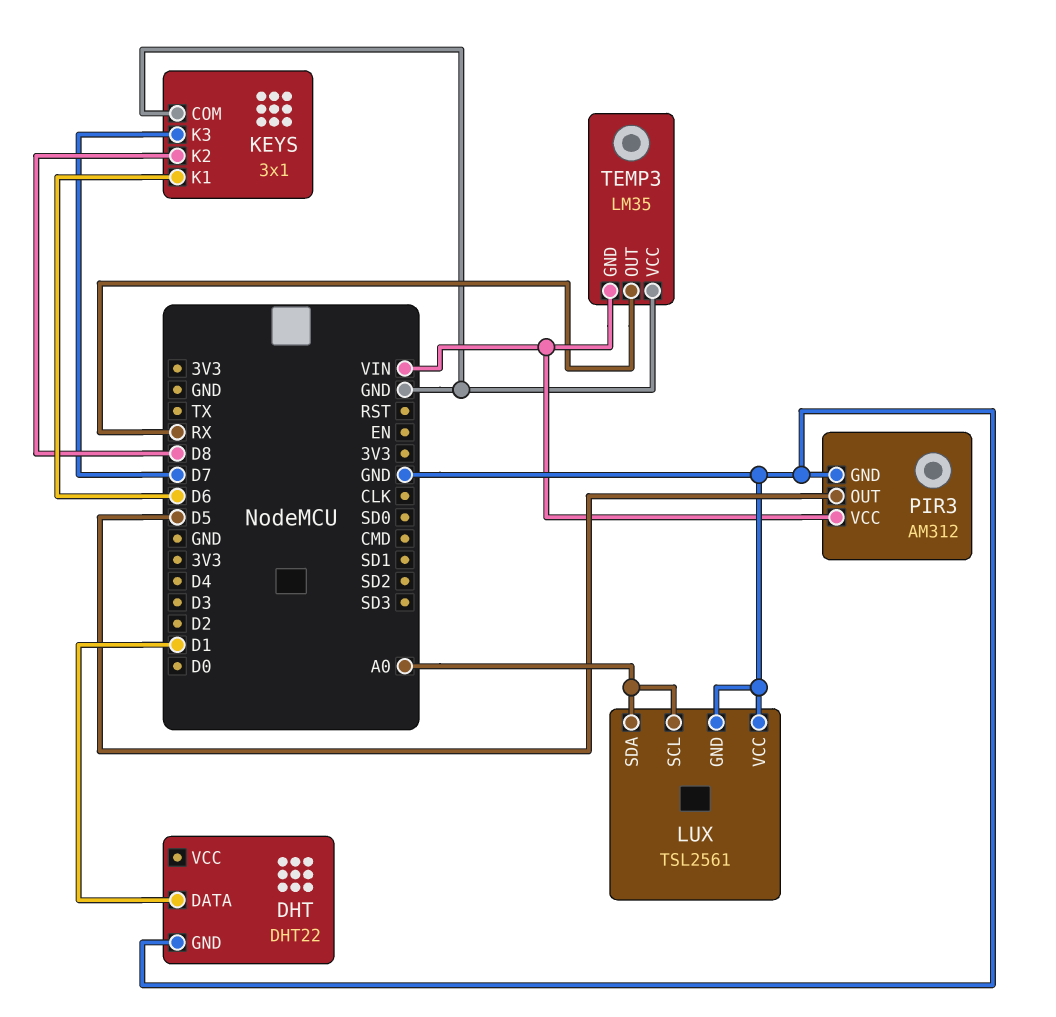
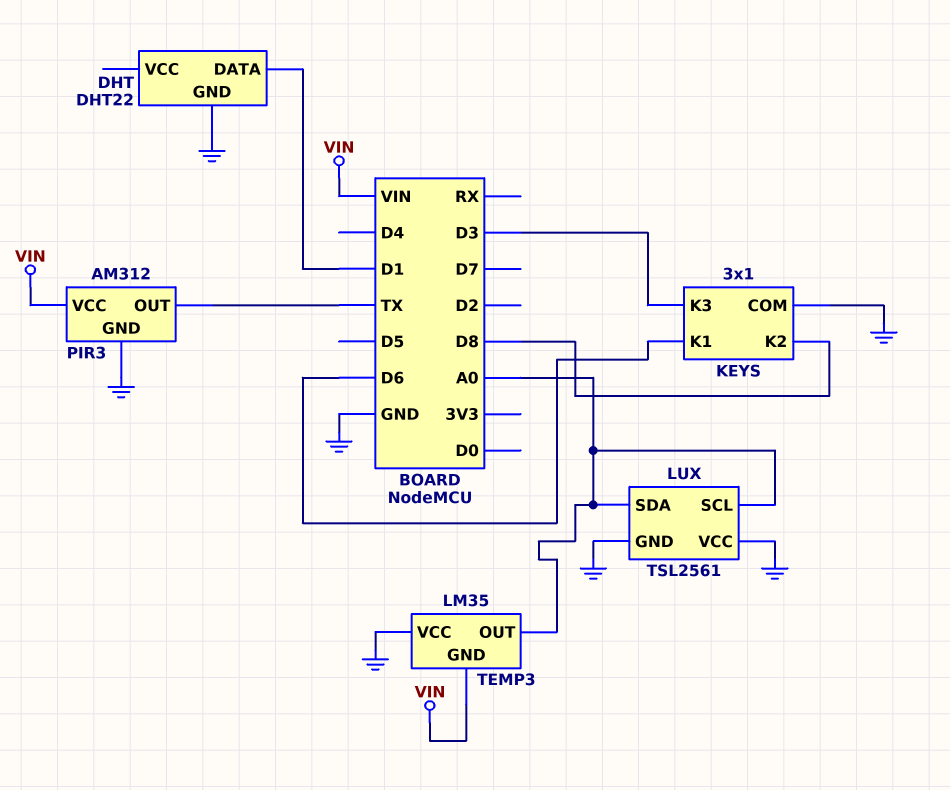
KEYS pin K3: D7 -> D3
PIR3 pin OUT: D5 -> TX
TEMP3 pin OUT: RX -> A0

